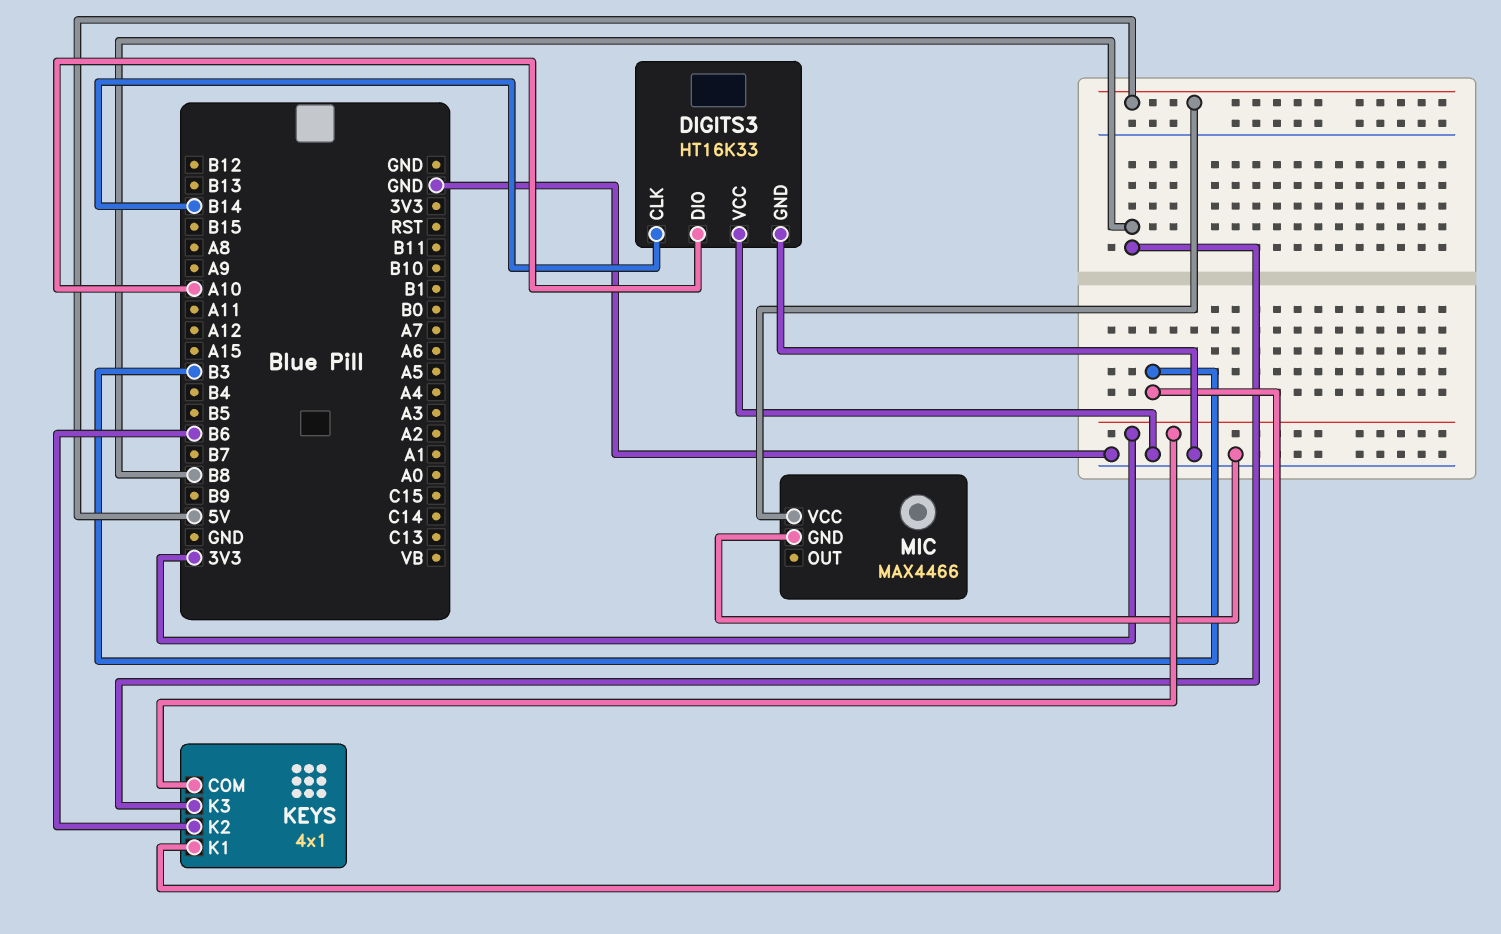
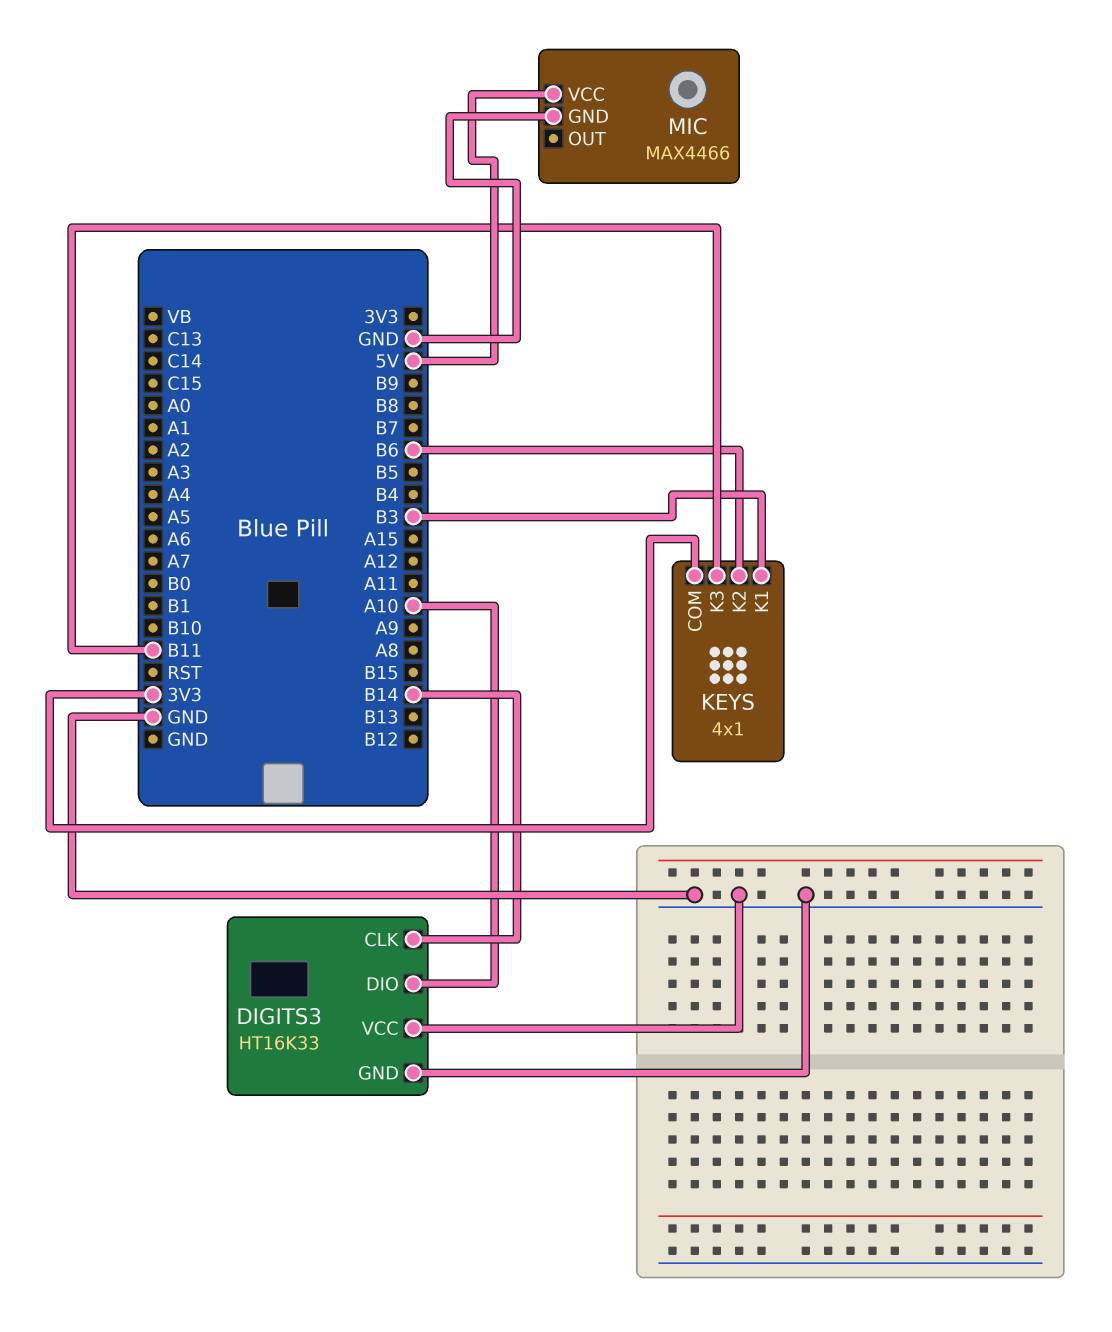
KEYS pin K3: B8 -> B11

